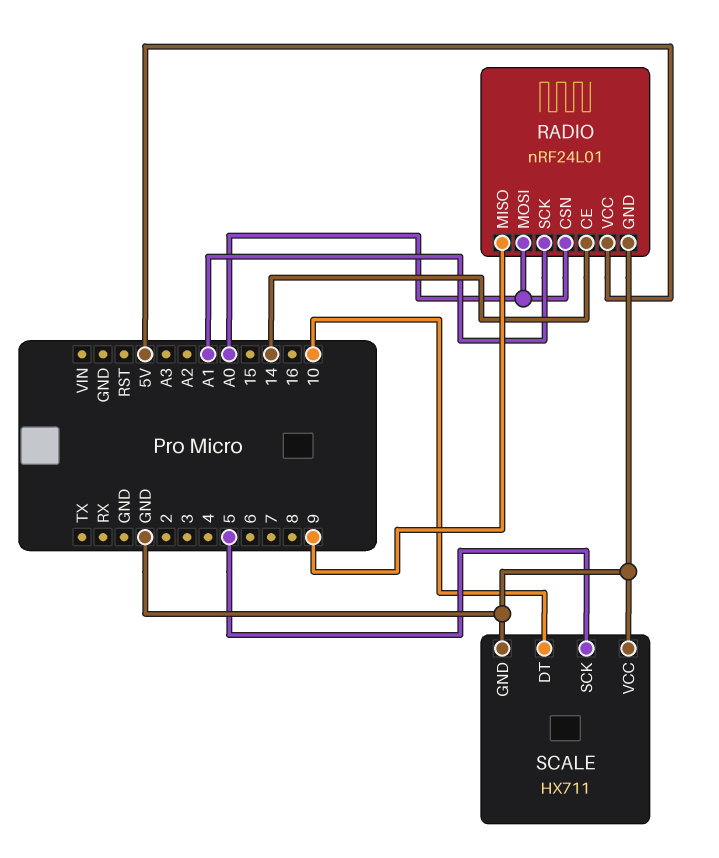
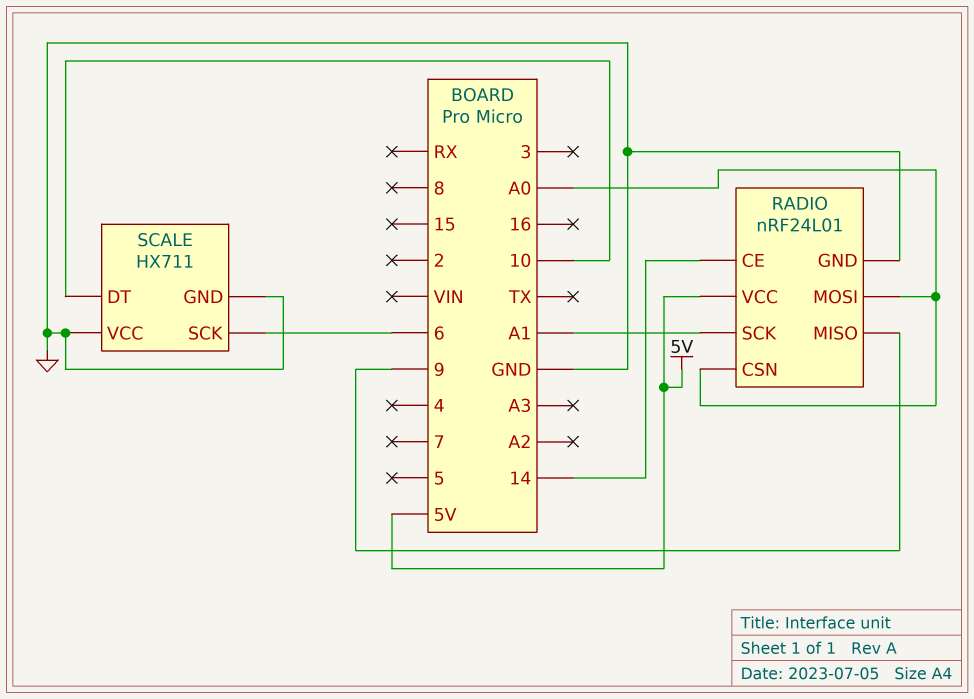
SCALE pin SCK: 5 -> 6

